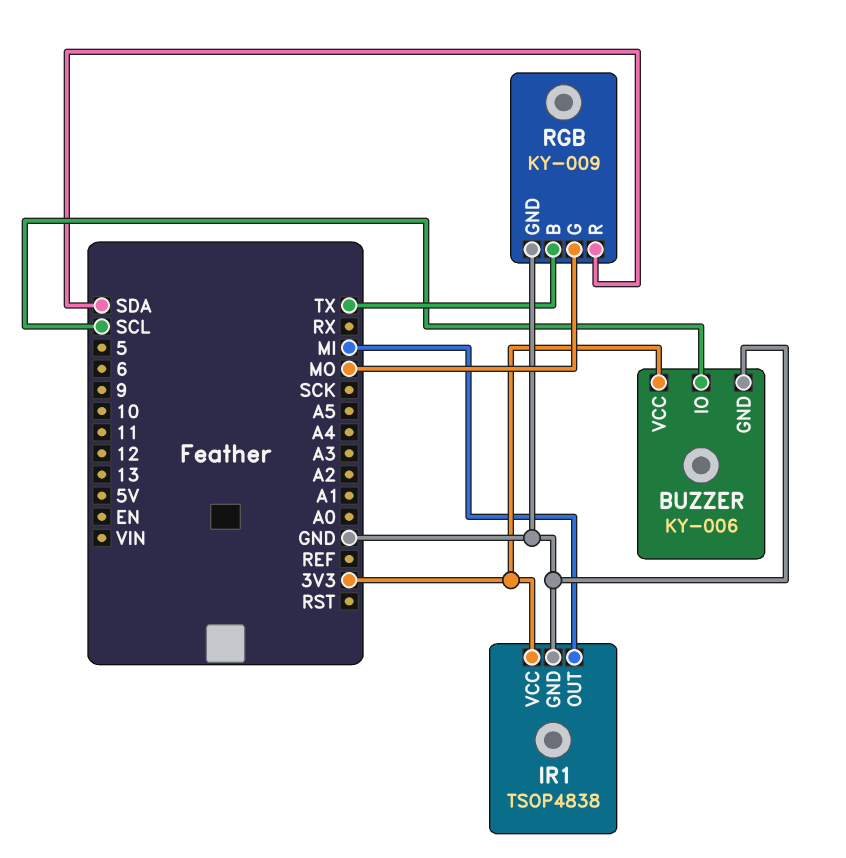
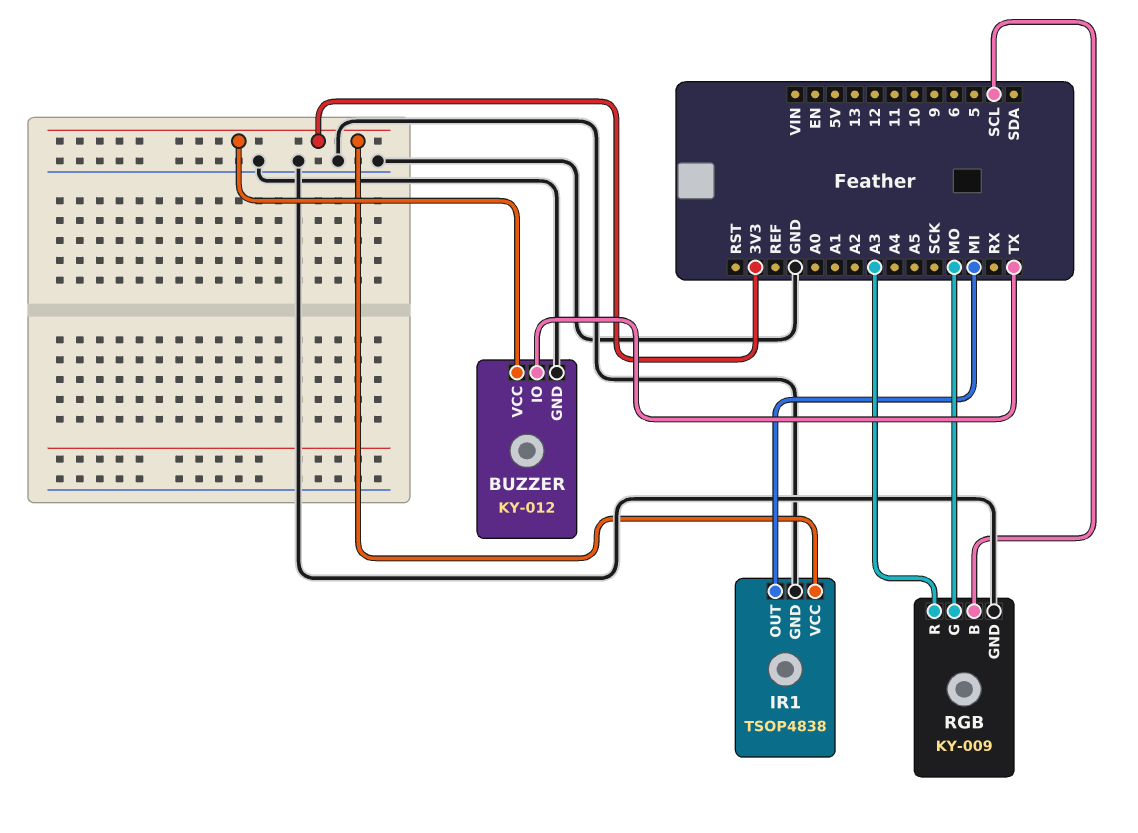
BUZZER: KY-006 -> KY-012
BUZZER pin IO: SCL -> TX
RGB pin B: TX -> SCL
RGB pin R: SDA -> A3

